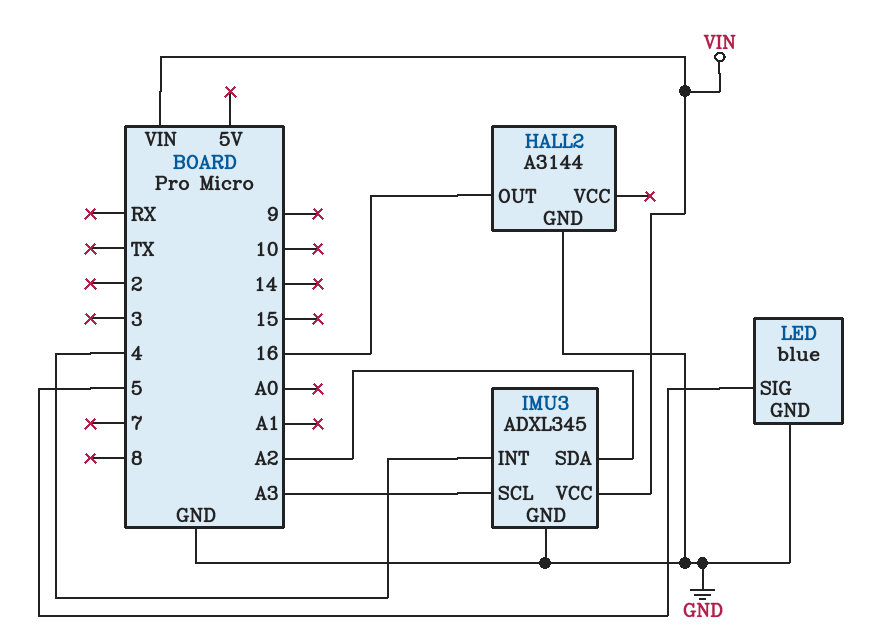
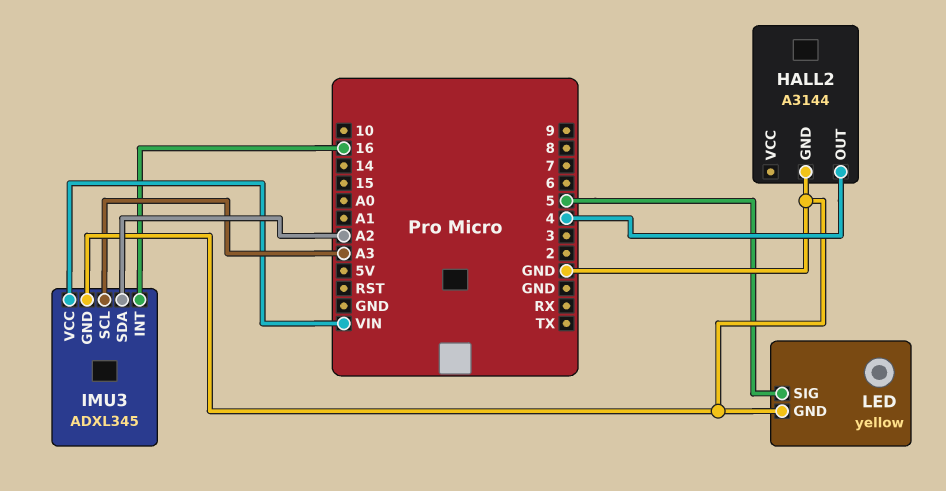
HALL2 pin OUT: 16 -> 4
IMU3 pin INT: 4 -> 16
LED: blue -> yellow

